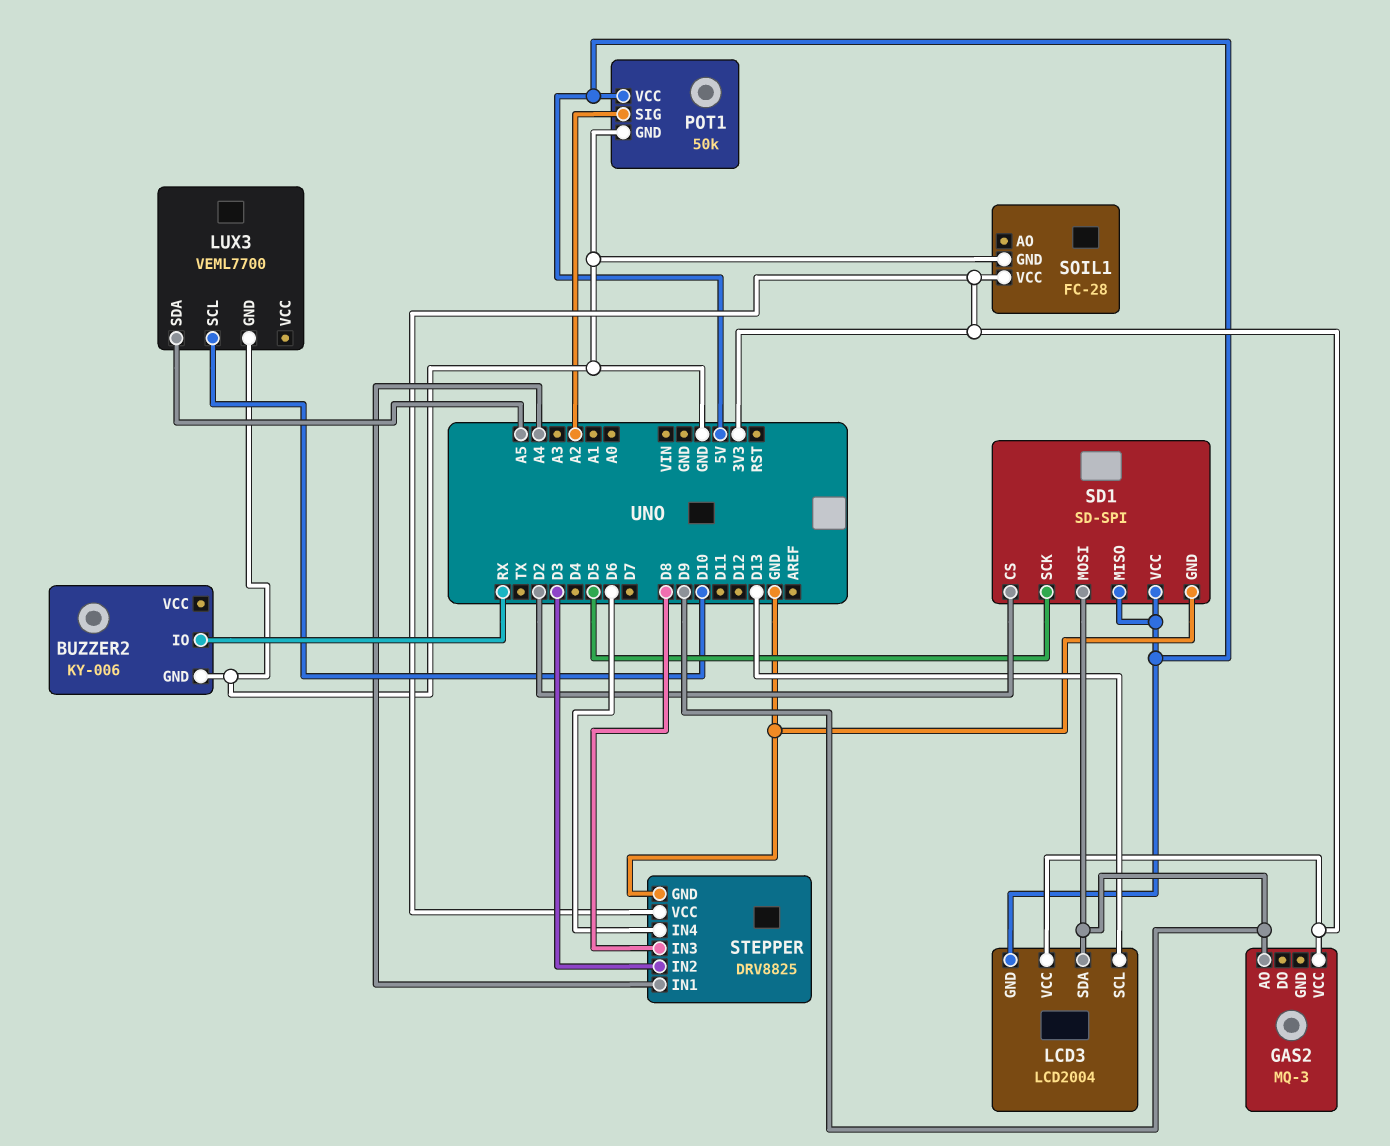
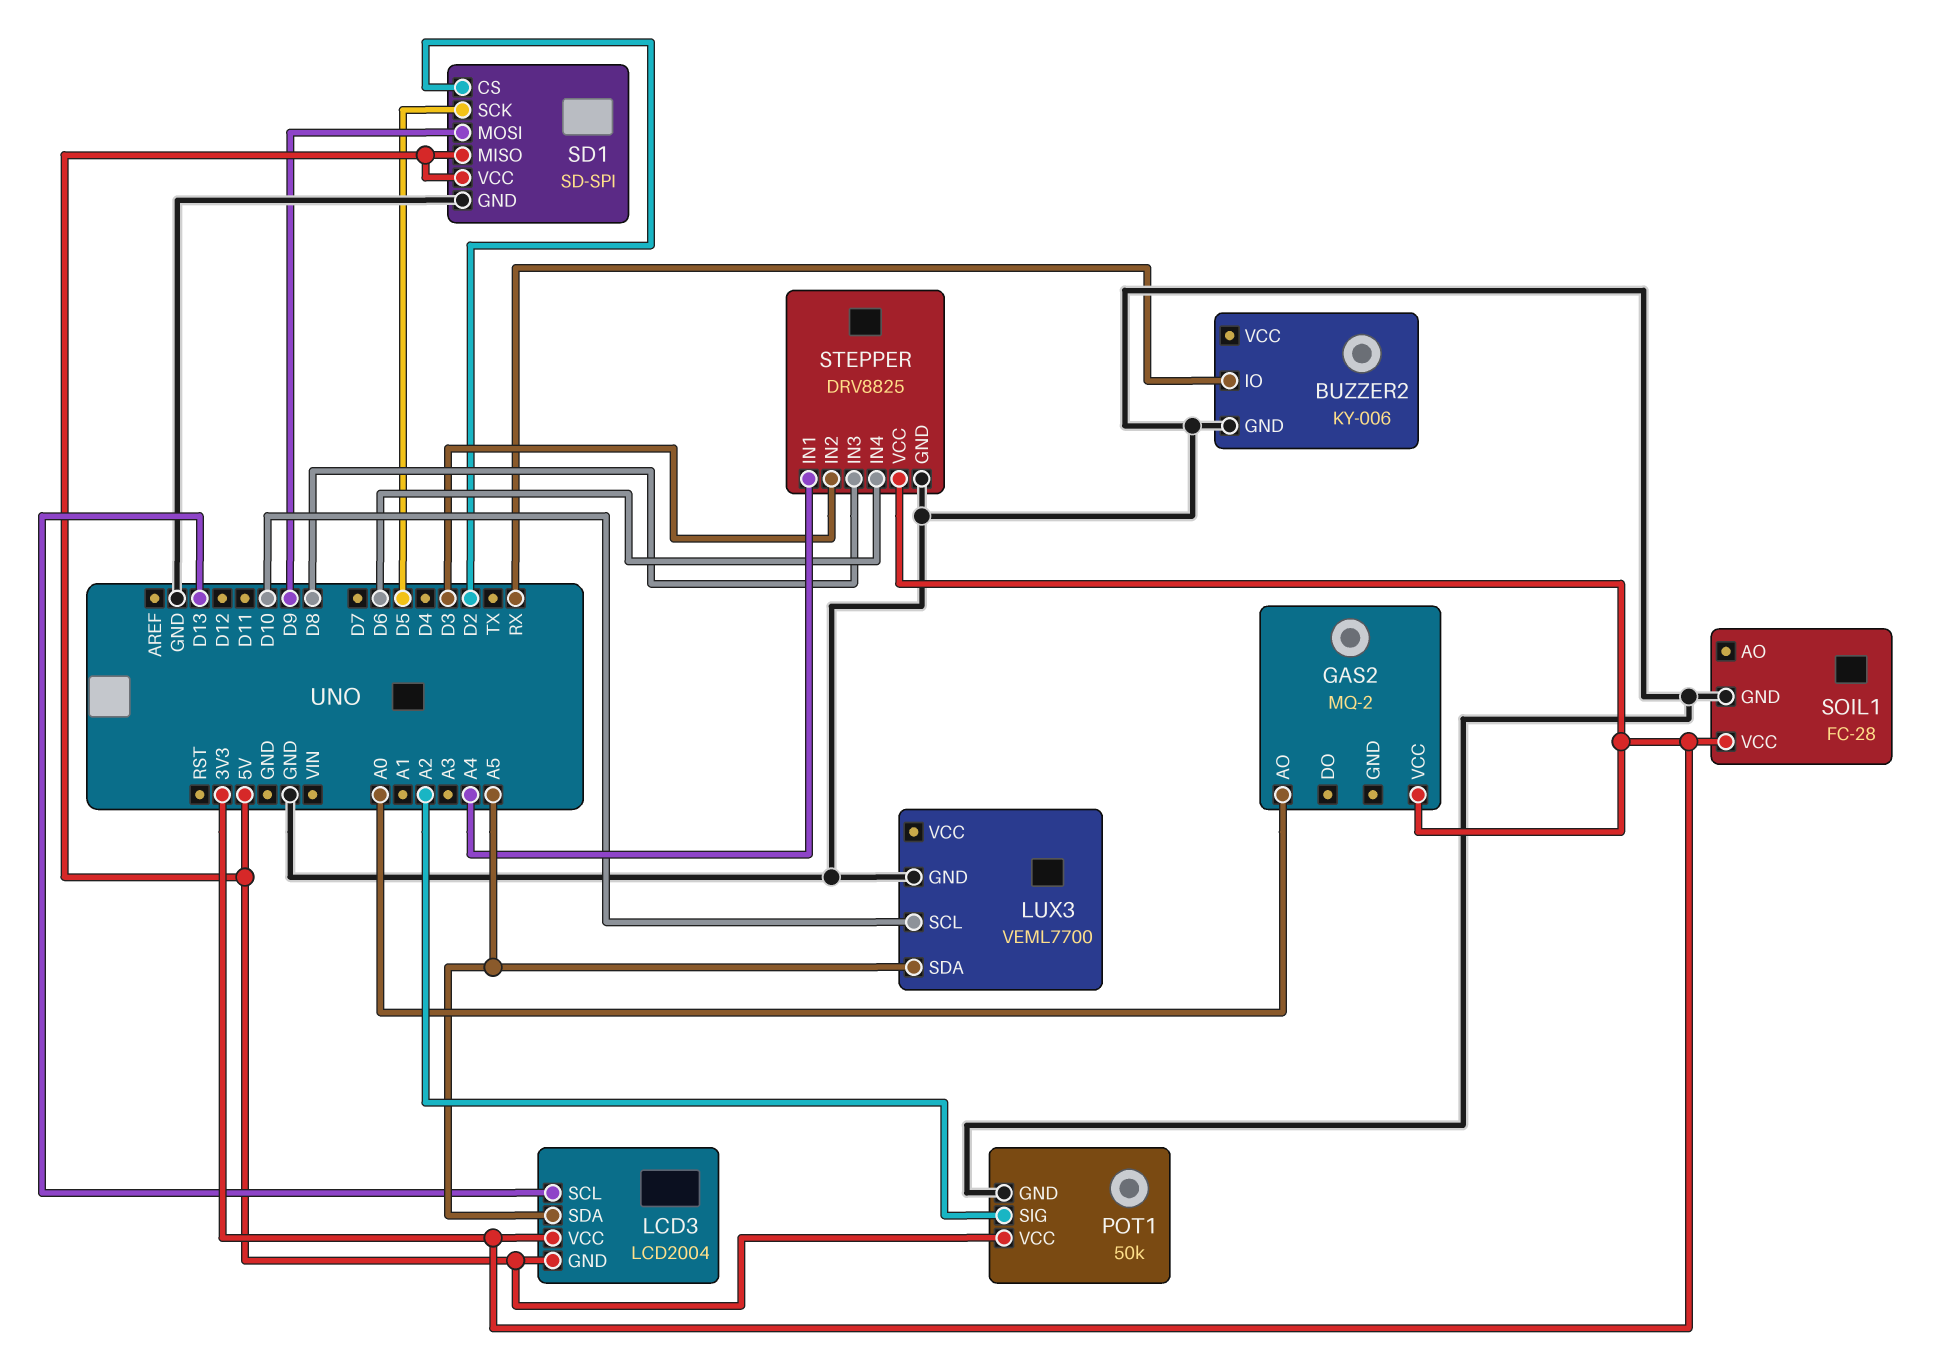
GAS2: MQ-3 -> MQ-2
GAS2 pin AO: D9 -> A0
LCD3 pin SDA: D9 -> A5

